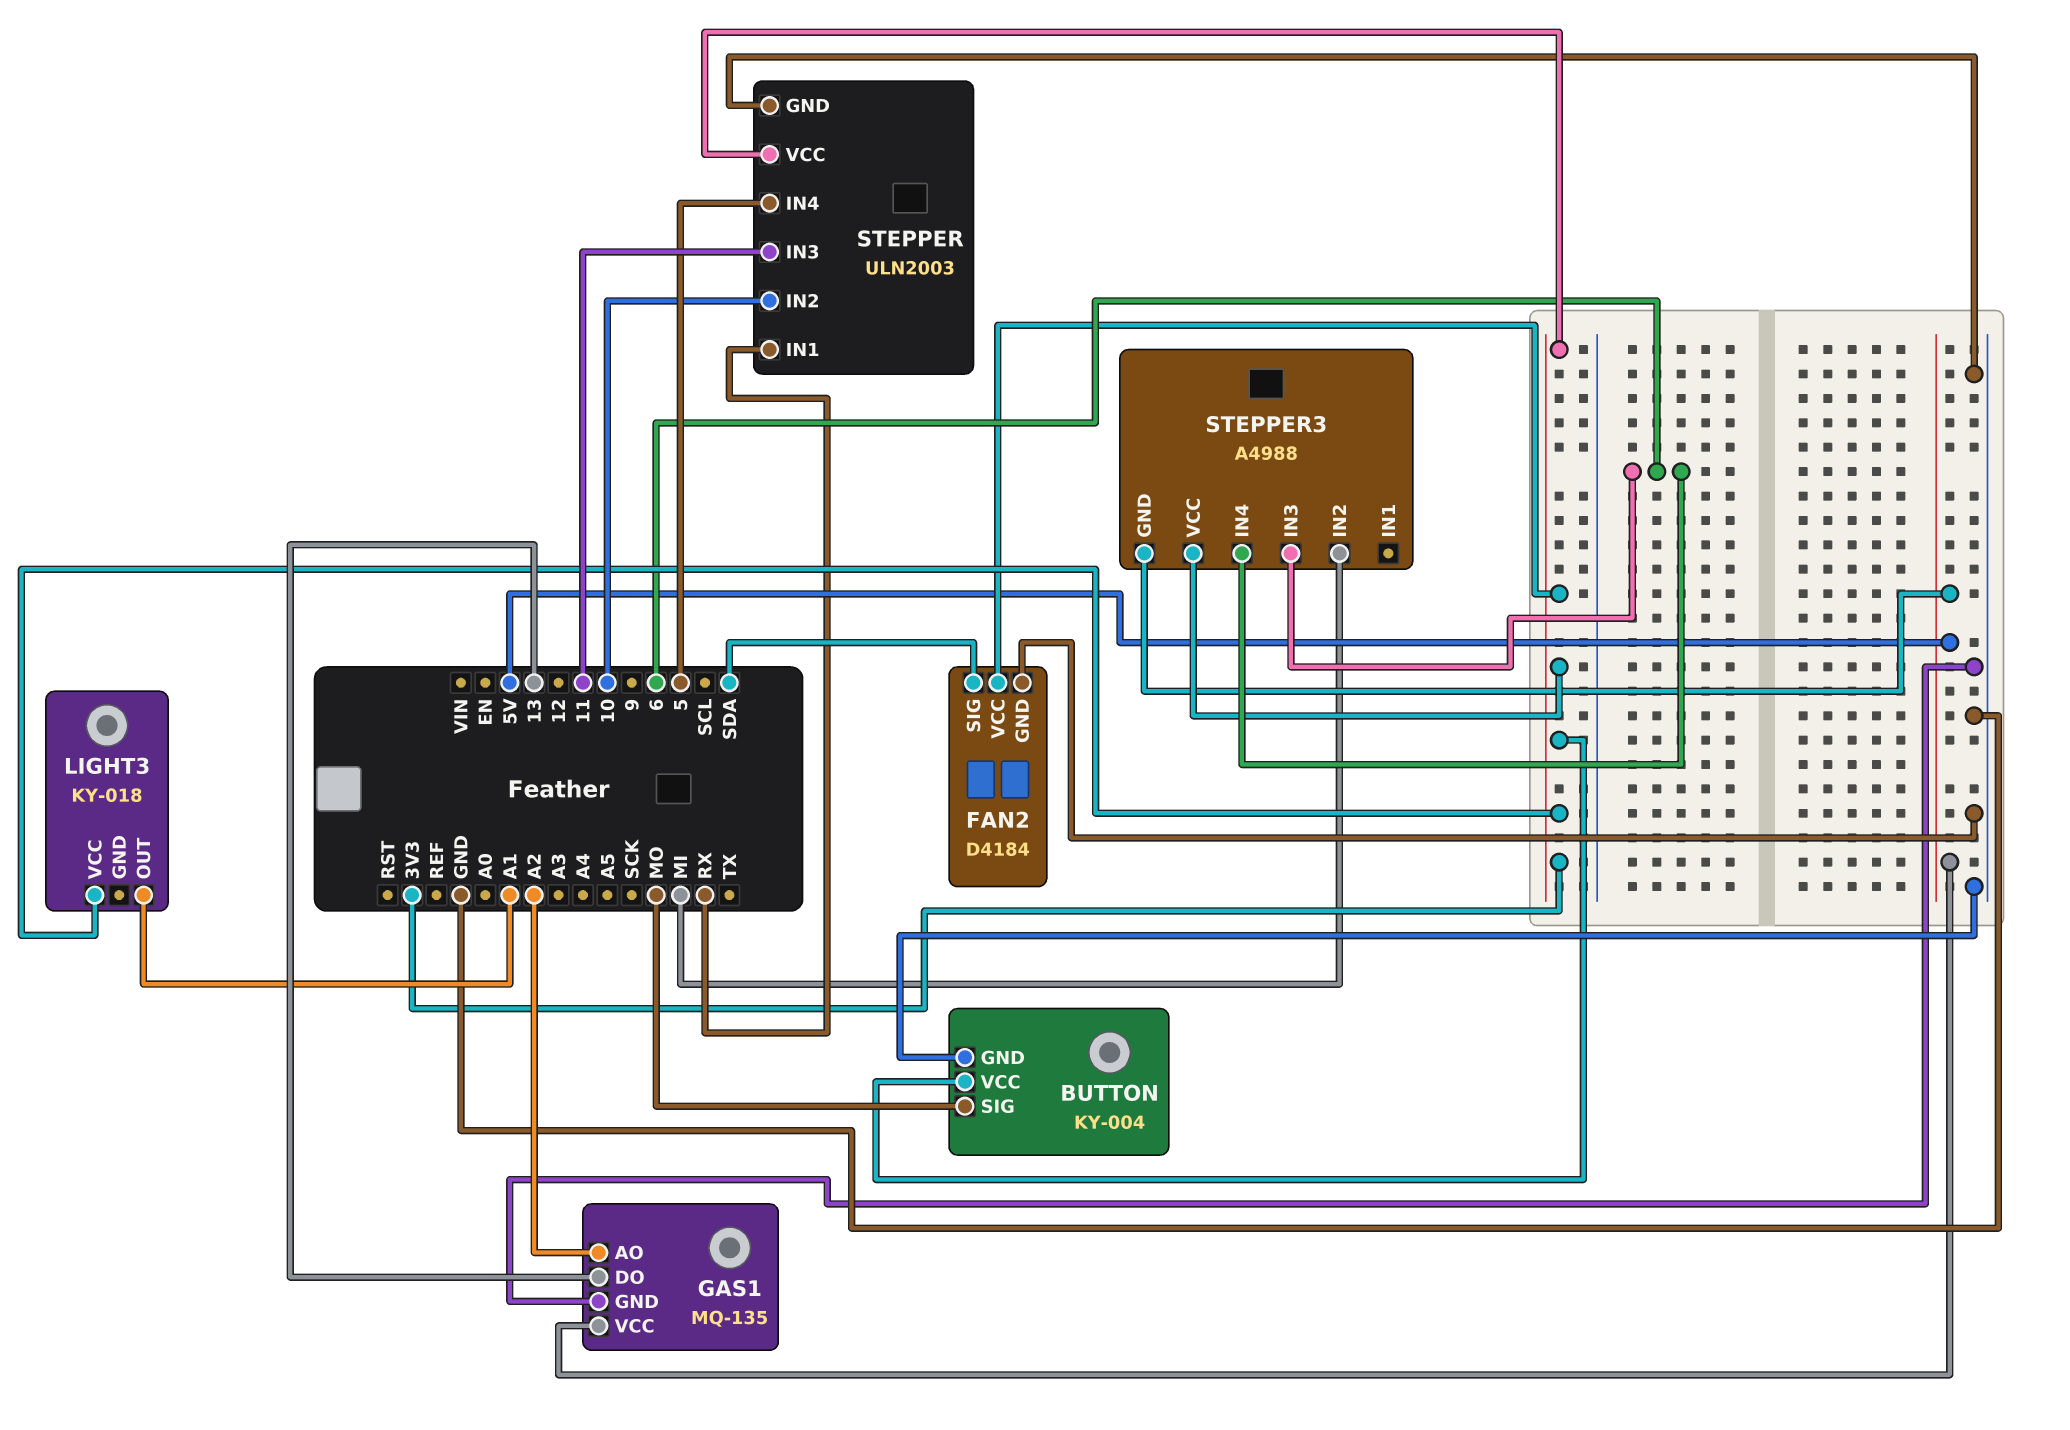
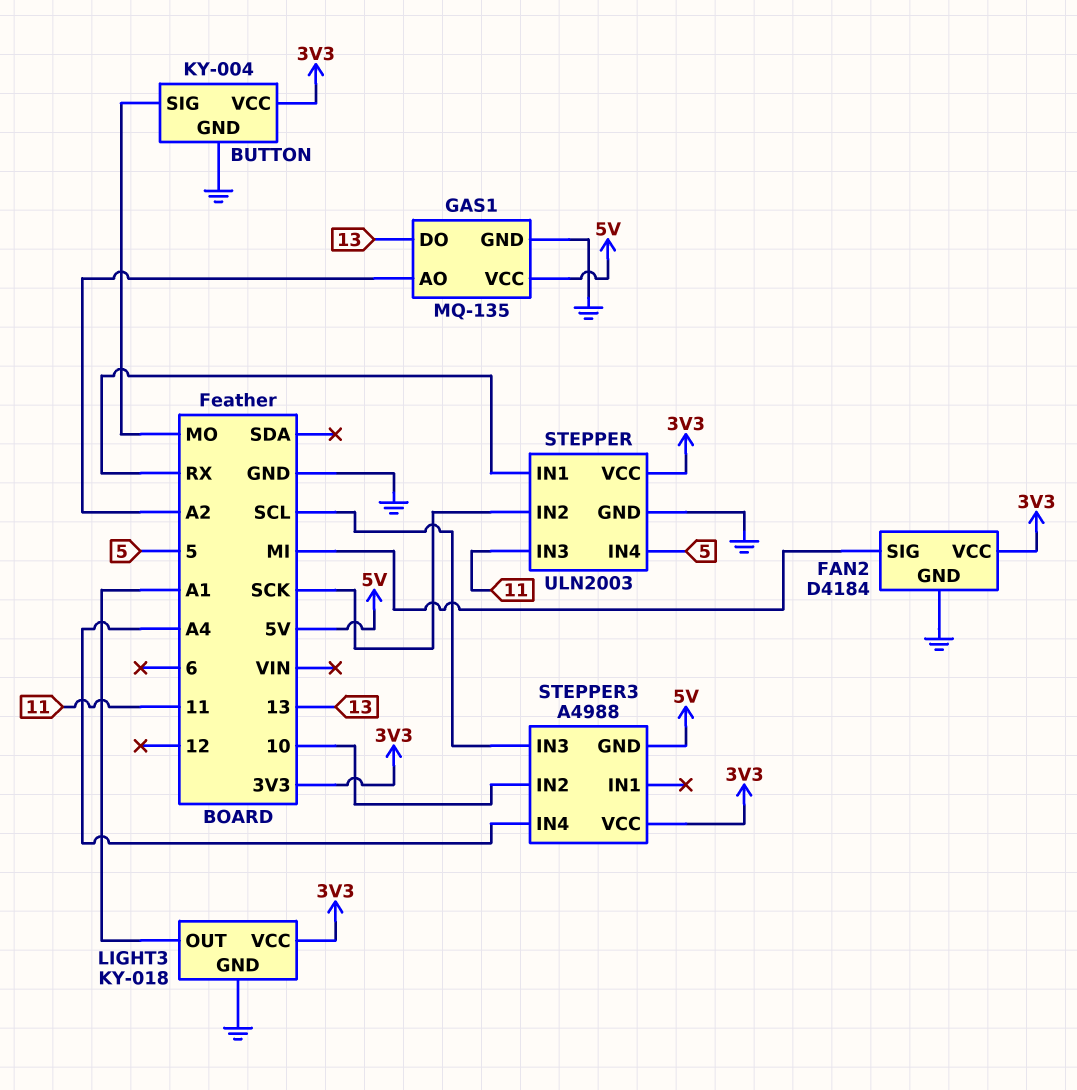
FAN2 pin SIG: SDA -> MI
LIGHT3 pin GND: none -> GND
STEPPER pin IN2: 10 -> SCK
STEPPER3 pin IN2: MI -> 10
STEPPER3 pin IN3: 6 -> SCL
STEPPER3 pin IN4: 6 -> A4

